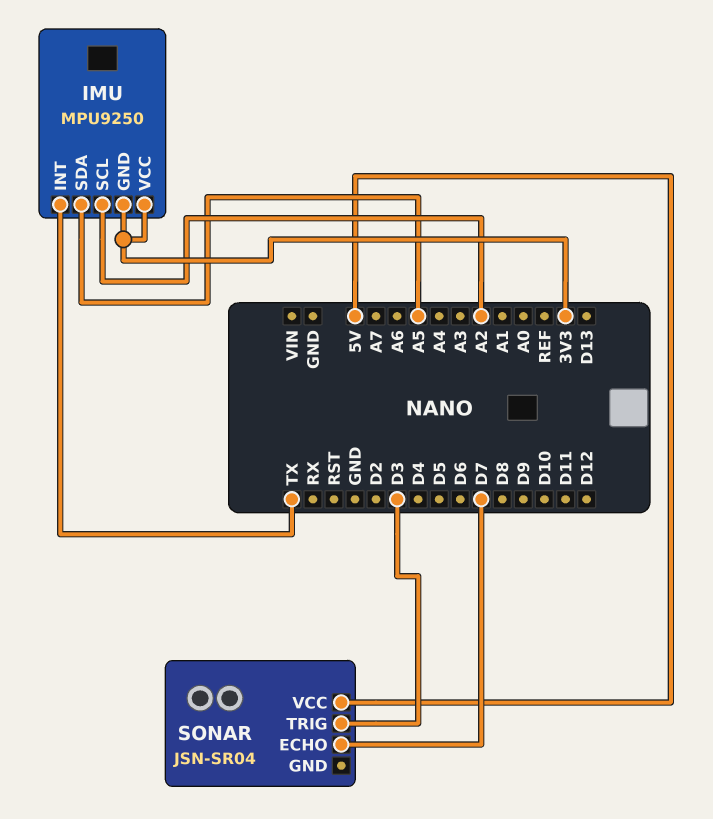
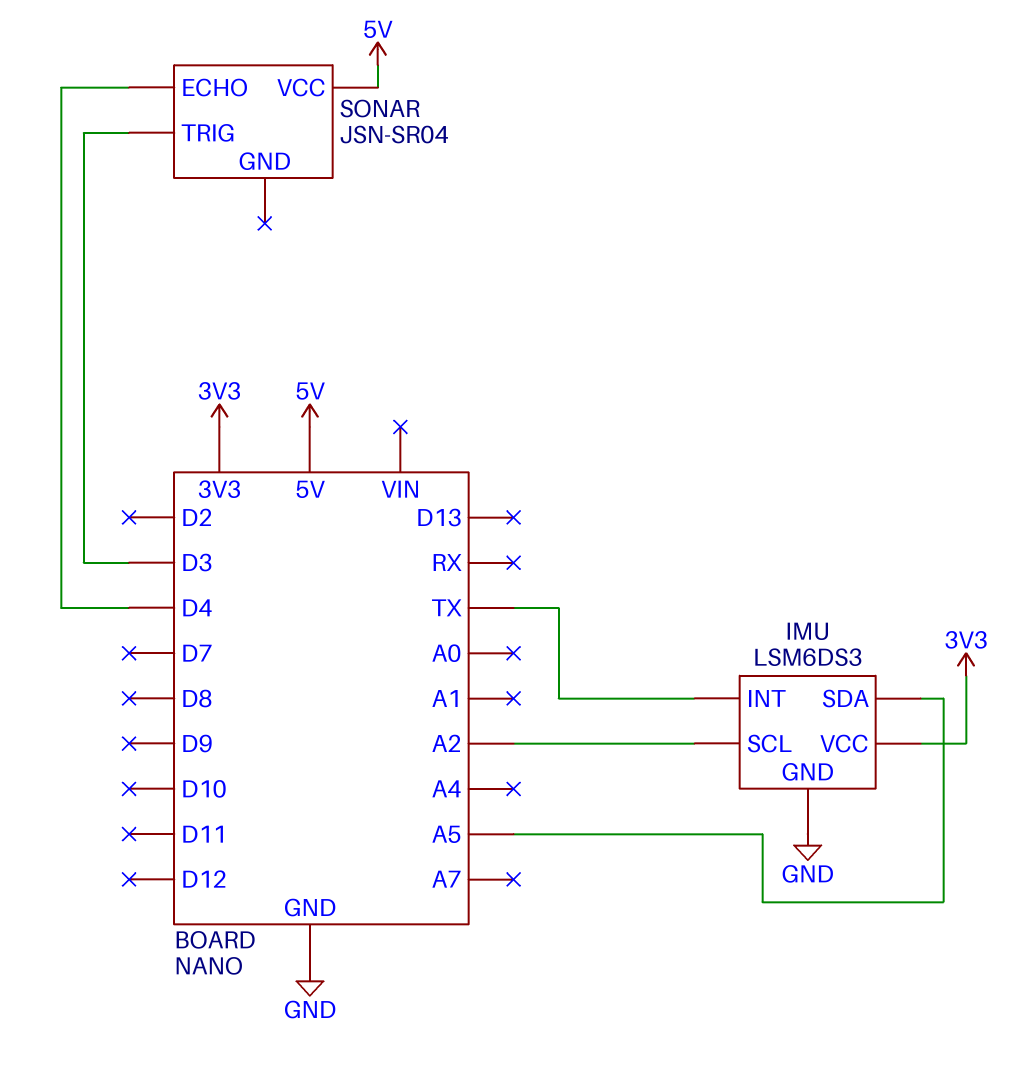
IMU: MPU9250 -> LSM6DS3
IMU pin GND: 3V3 -> GND
SONAR pin ECHO: D7 -> D4

